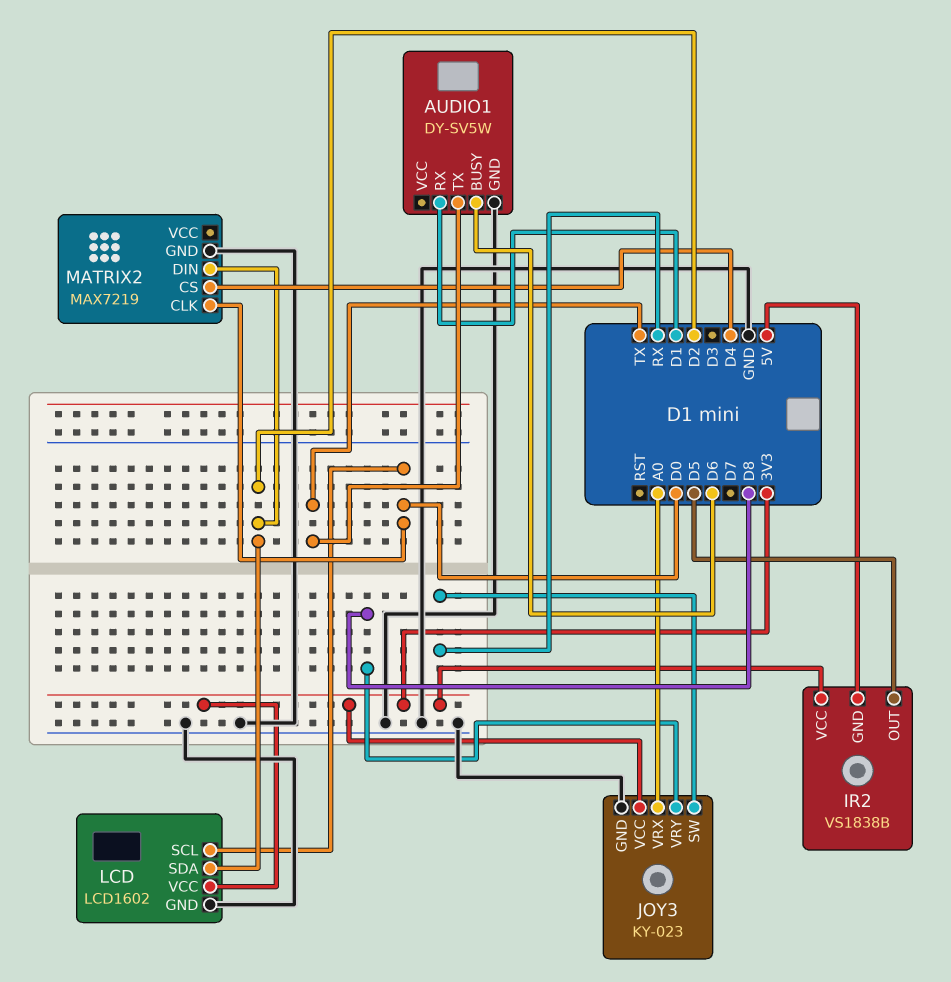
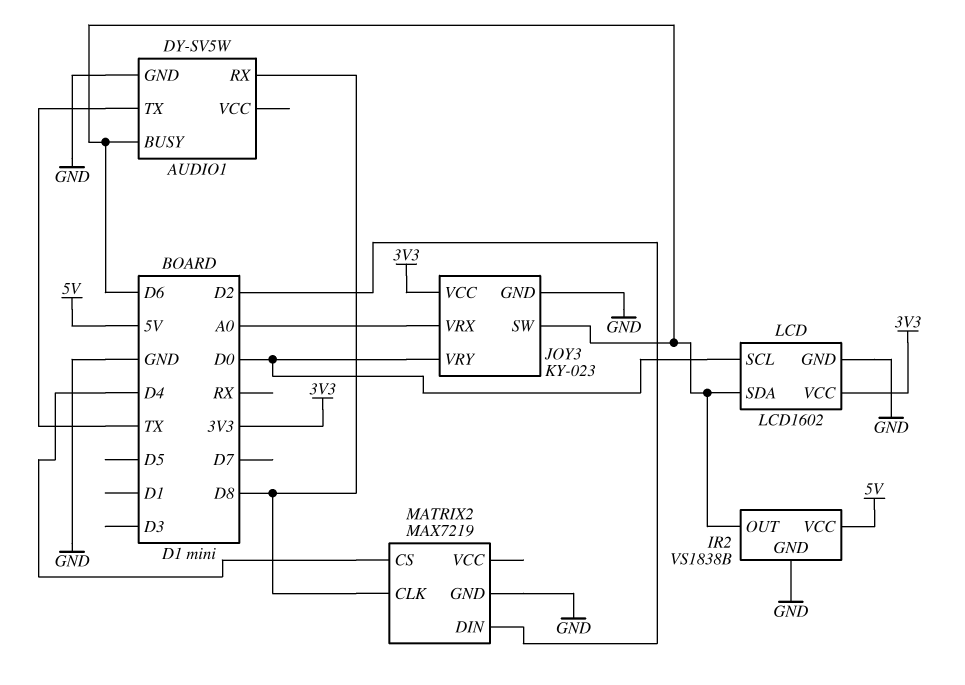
AUDIO1 pin RX: D1 -> D8
IR2 pin GND: 5V -> GND
IR2 pin OUT: D5 -> D6
IR2 pin VCC: 3V3 -> 5V
JOY3 pin SW: RX -> D6
JOY3 pin VRY: D8 -> D0
LCD pin SDA: D2 -> D6
MATRIX2 pin CLK: D0 -> D8

